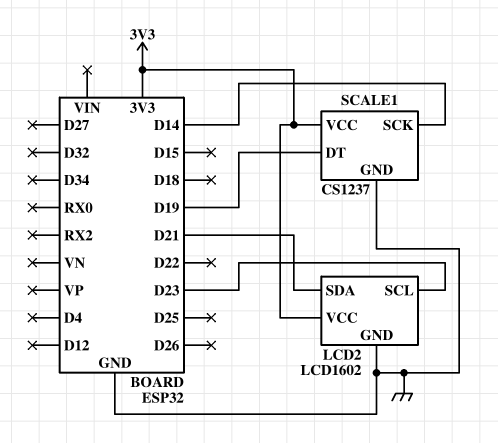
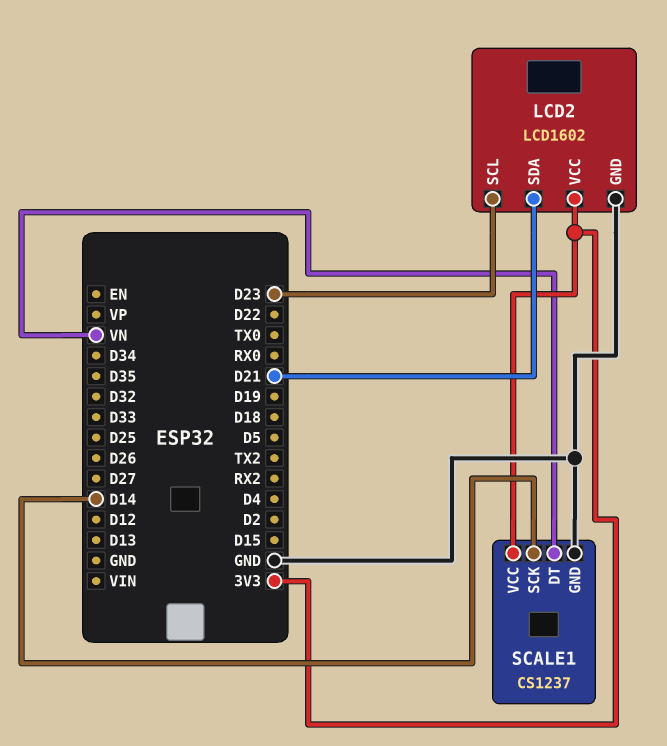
SCALE1 pin DT: D19 -> VN

